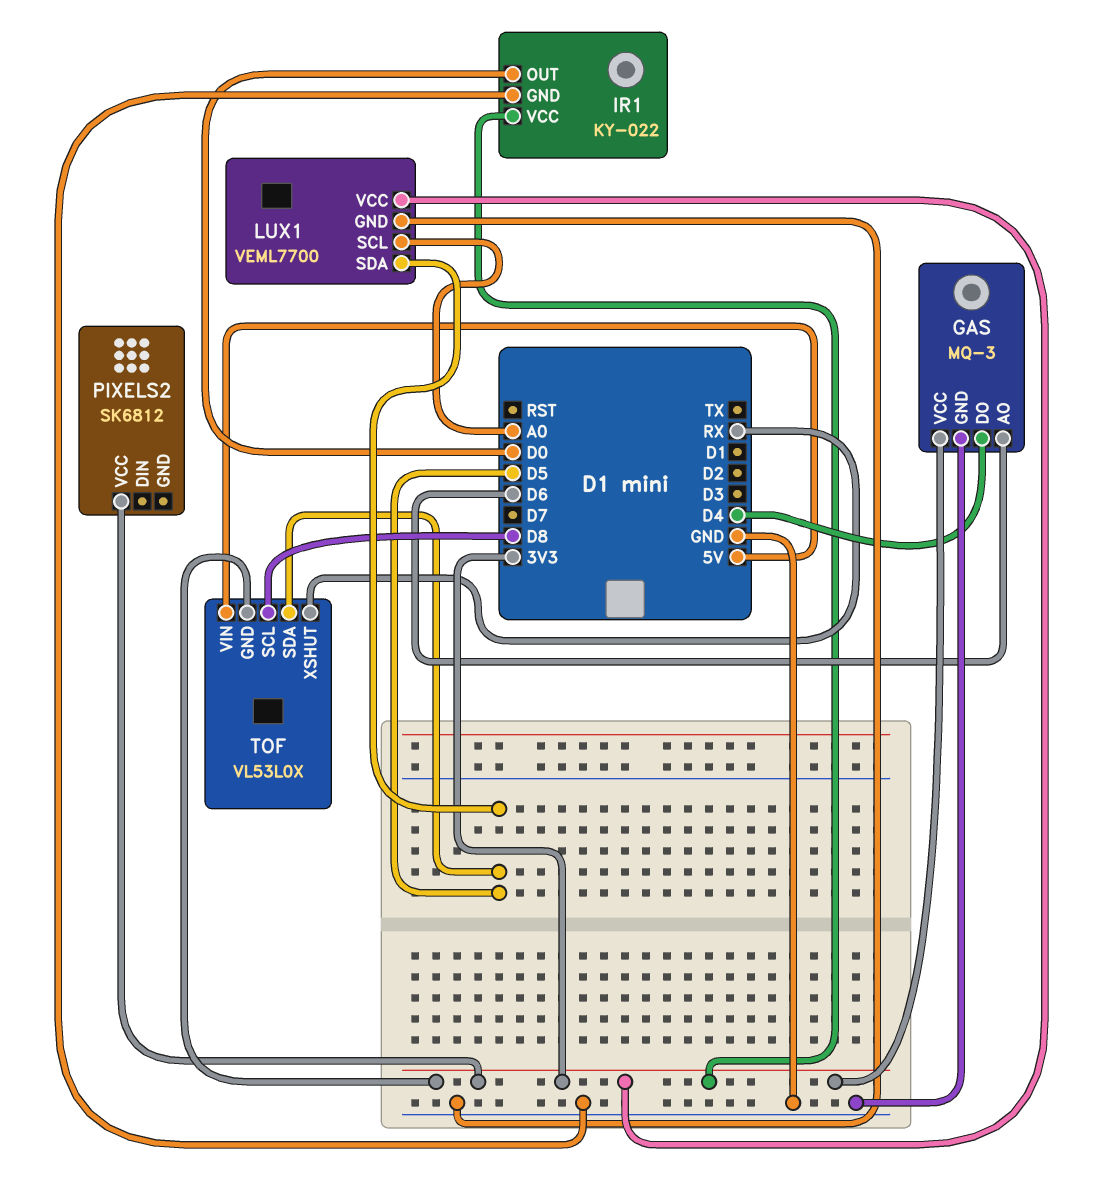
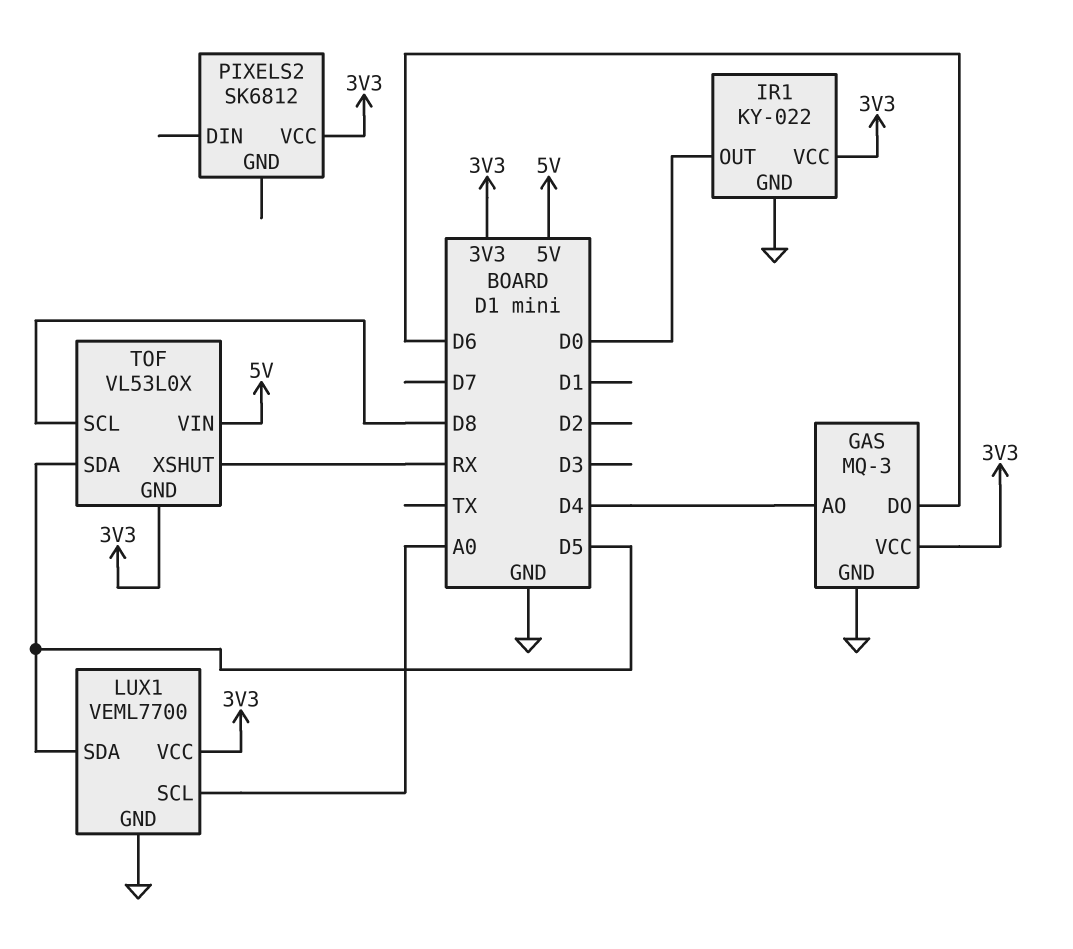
GAS pin AO: D6 -> D4
GAS pin DO: D4 -> D6

